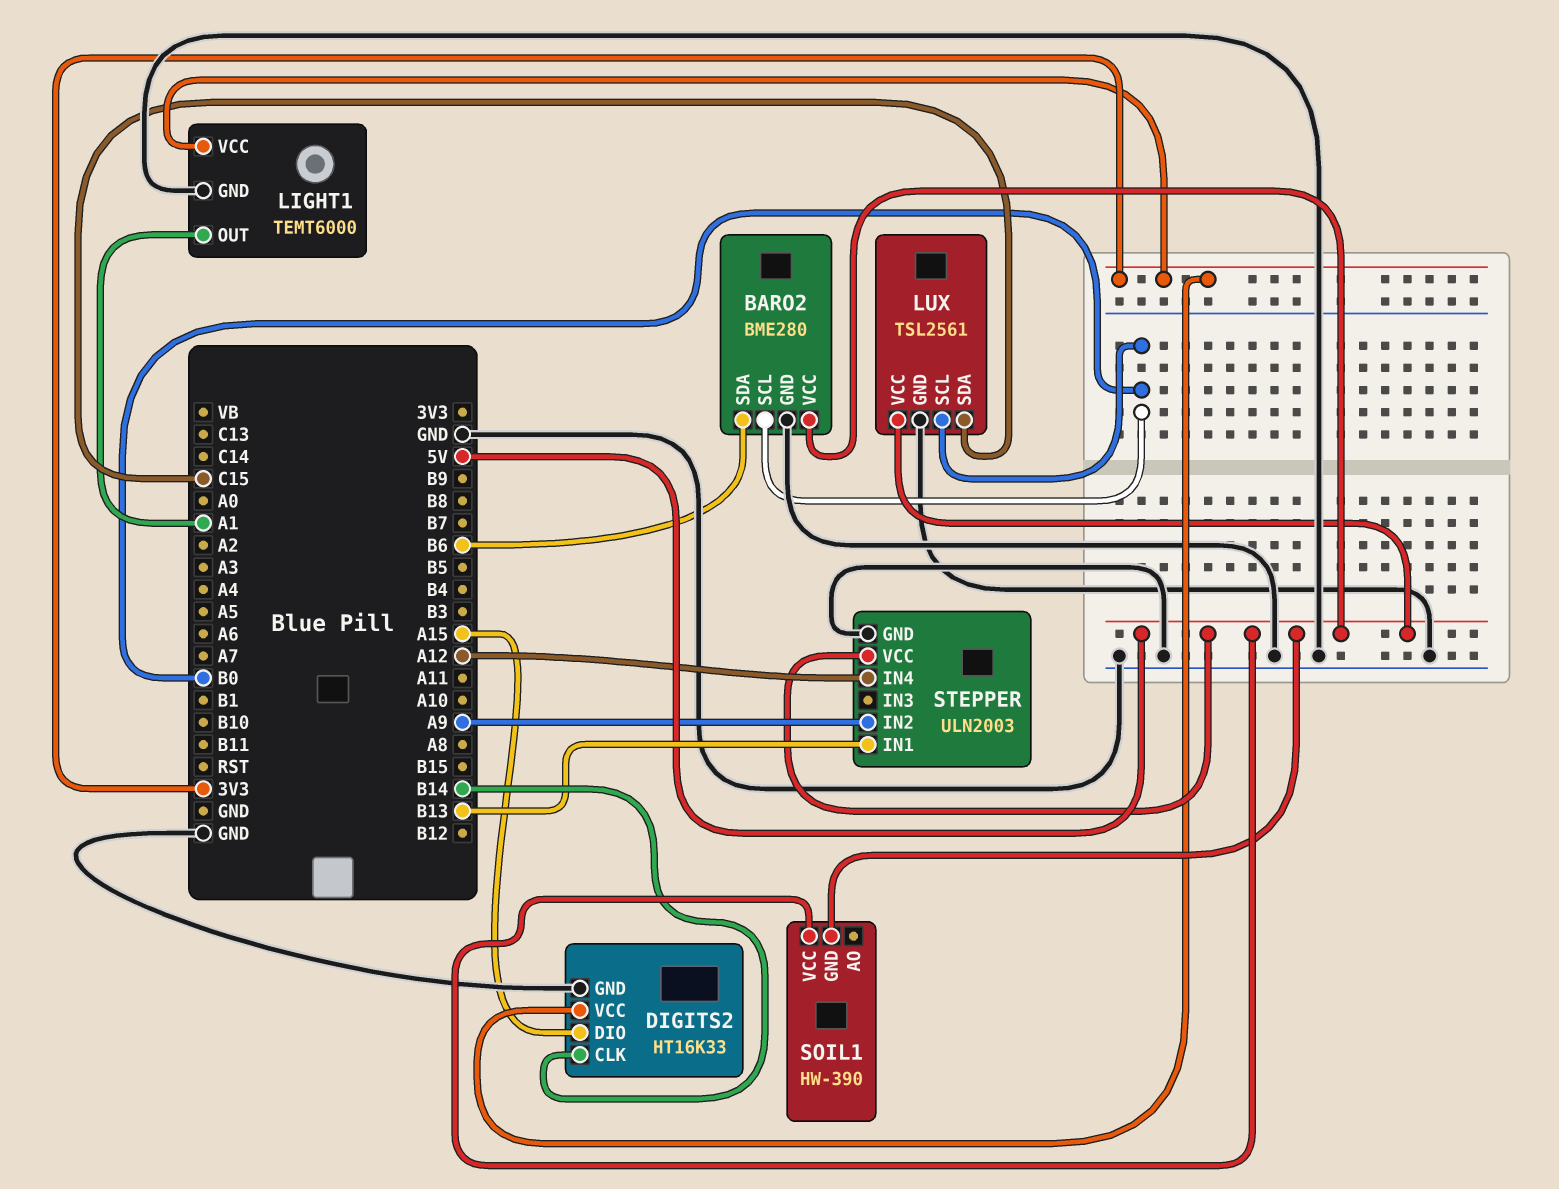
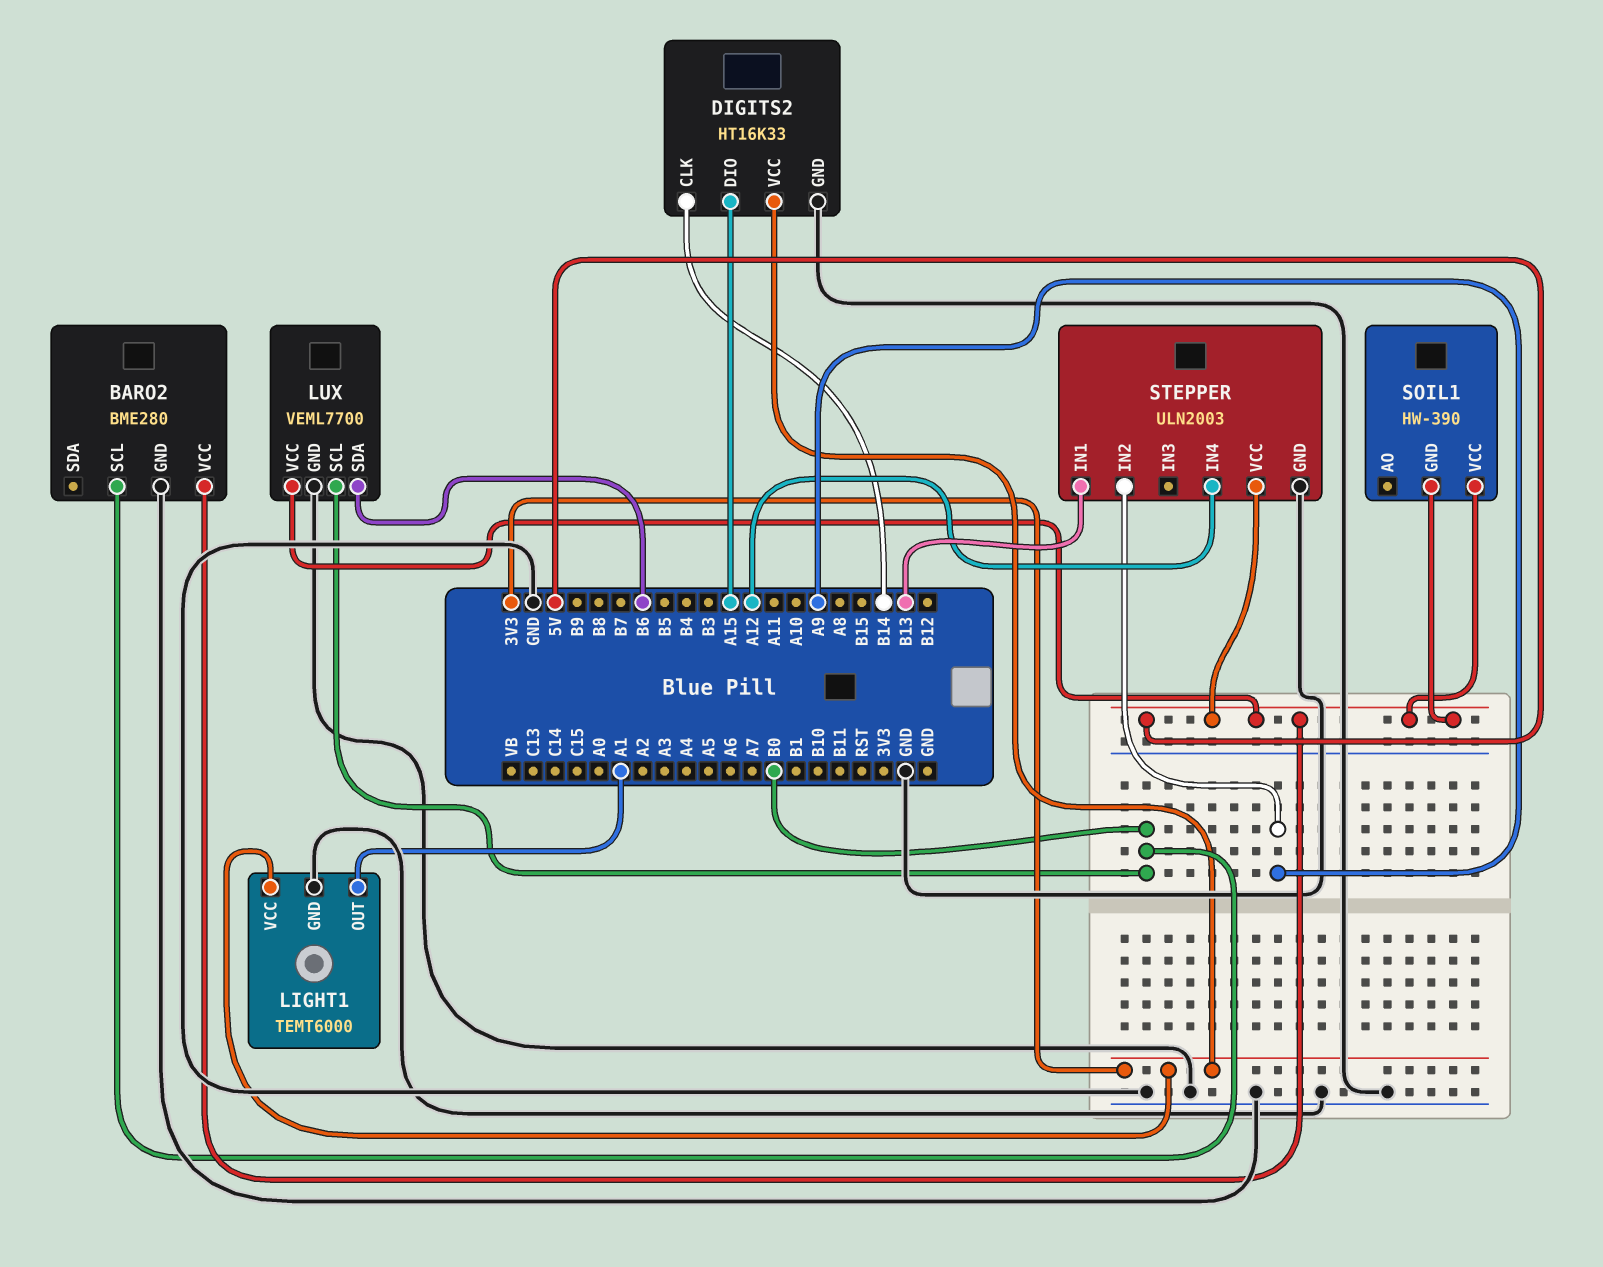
BARO2 pin SDA: B6 -> none
LUX: TSL2561 -> VEML7700
LUX pin SDA: C15 -> B6

